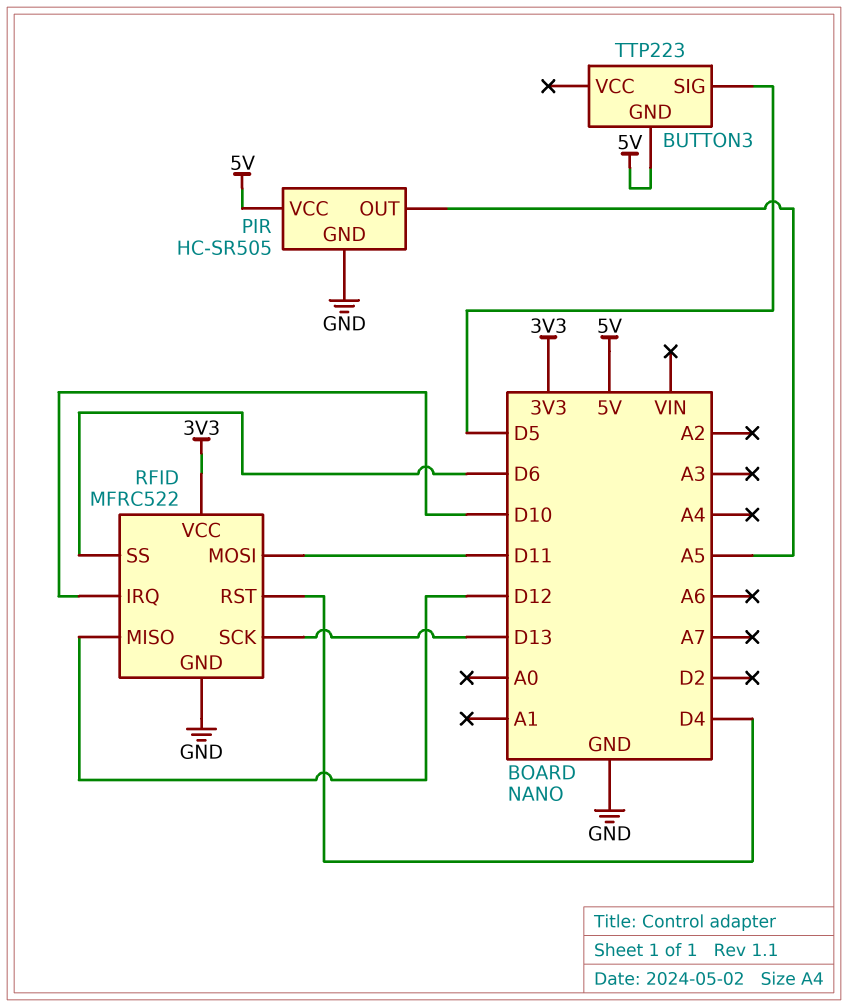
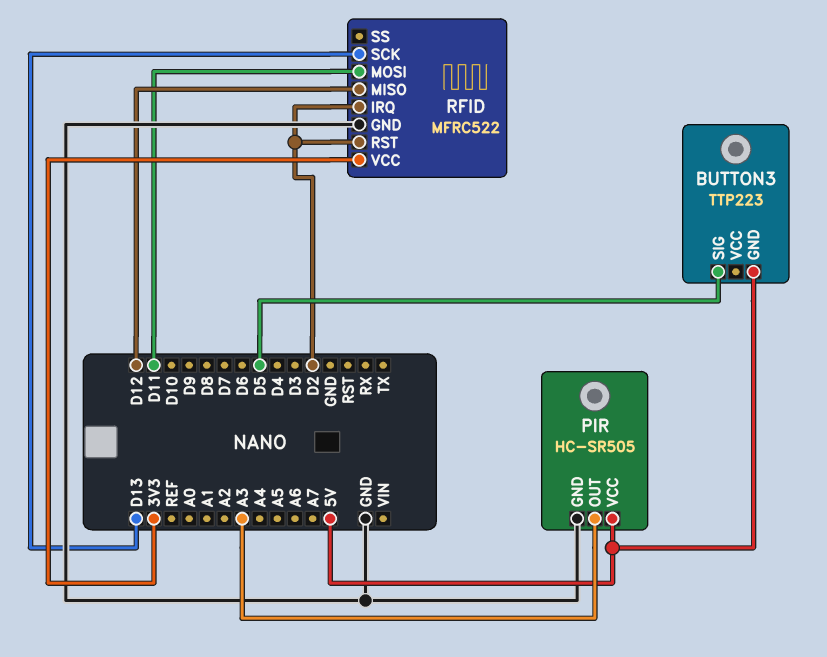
PIR pin OUT: A5 -> A3
RFID pin IRQ: D10 -> D2
RFID pin RST: D4 -> D2
RFID pin SS: D6 -> none

